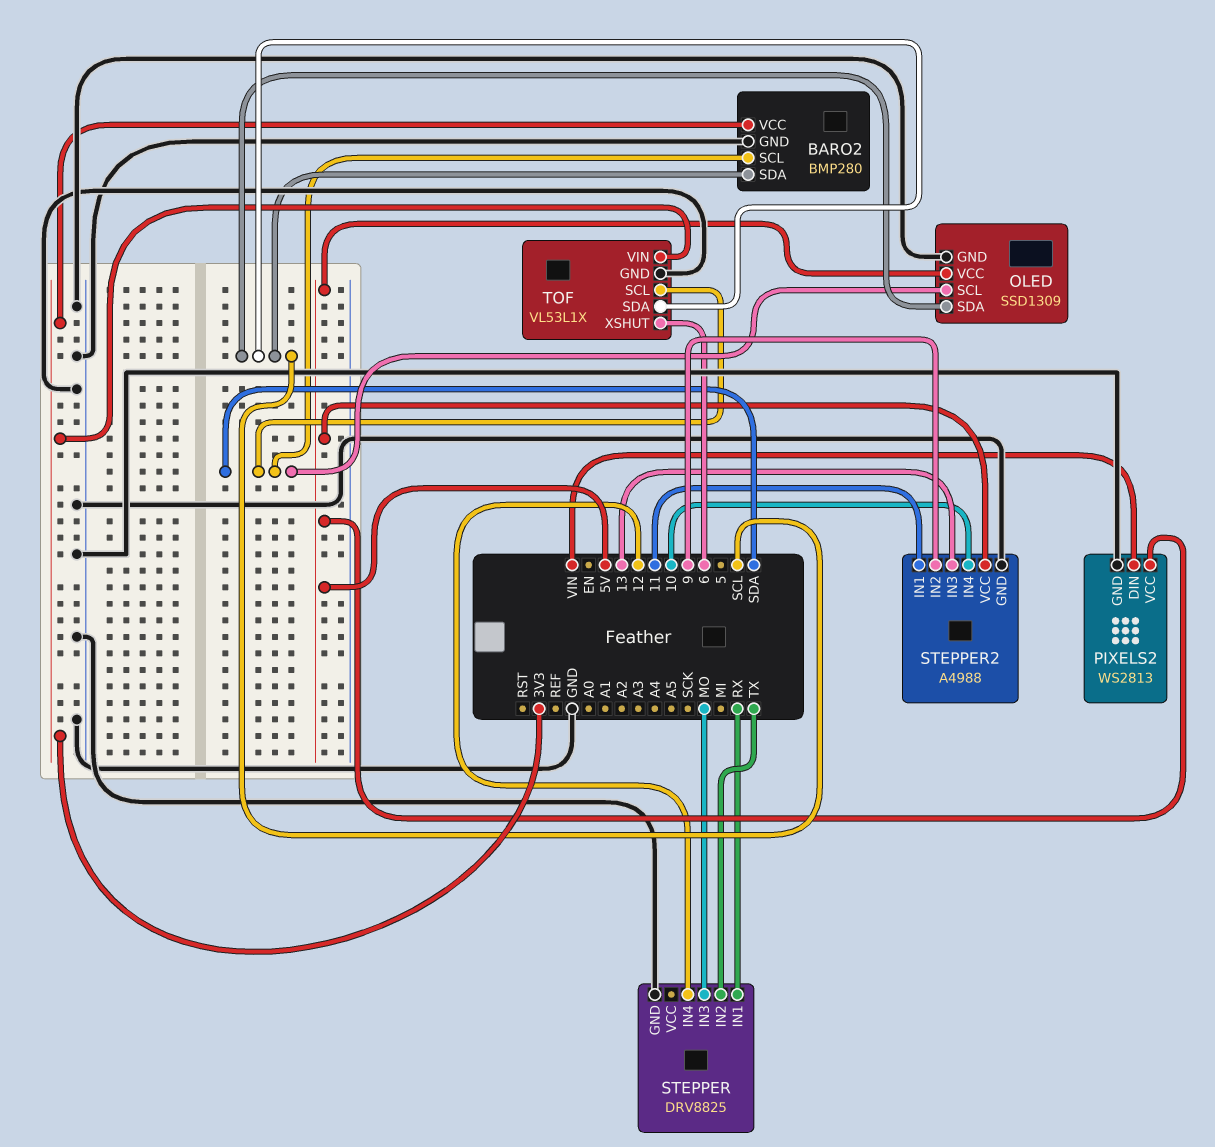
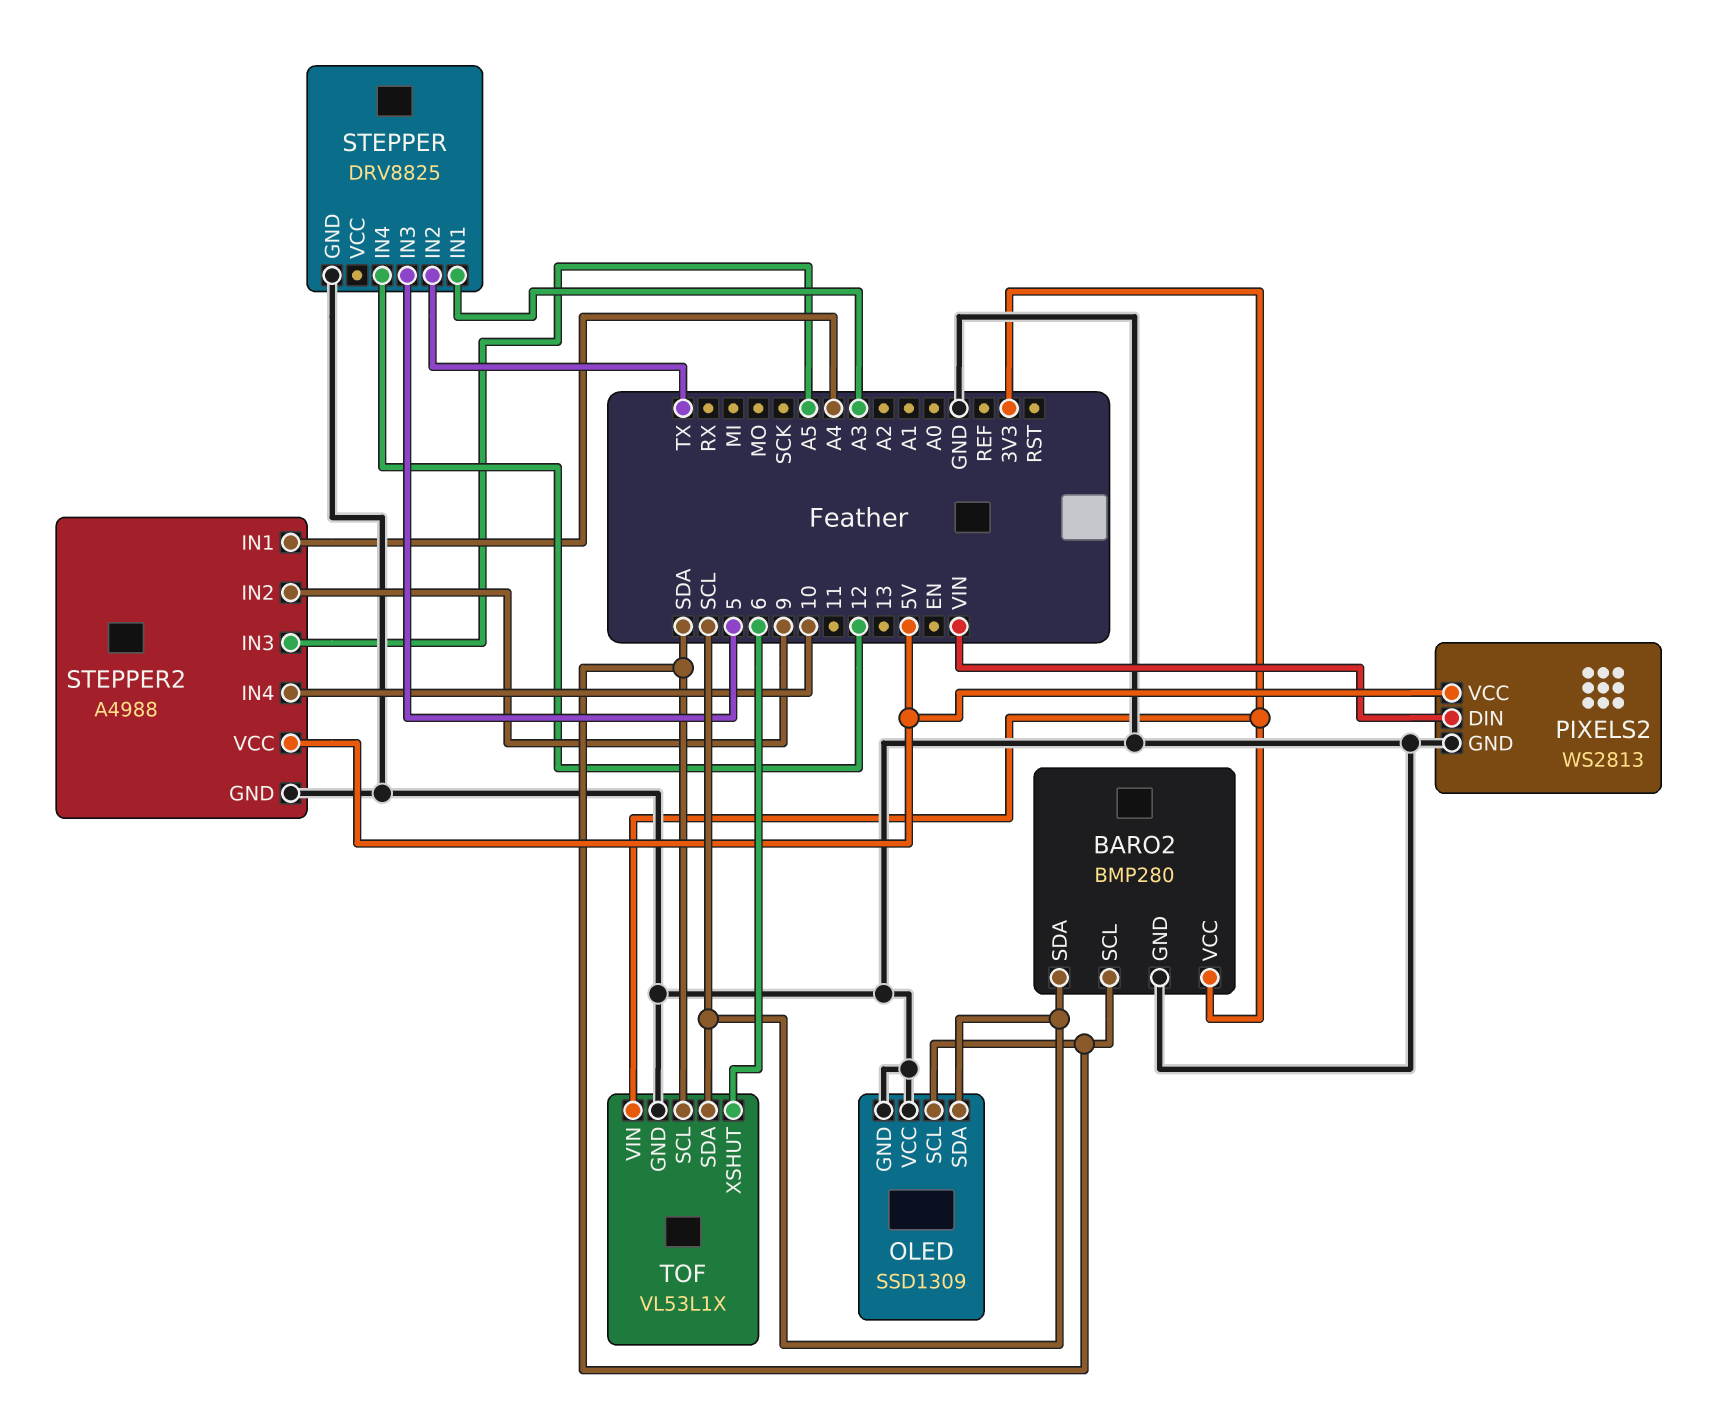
OLED pin VCC: 5V -> GND
STEPPER pin IN1: RX -> A3
STEPPER pin IN3: MO -> 5
STEPPER2 pin IN1: 11 -> A4
STEPPER2 pin IN3: 13 -> A5

